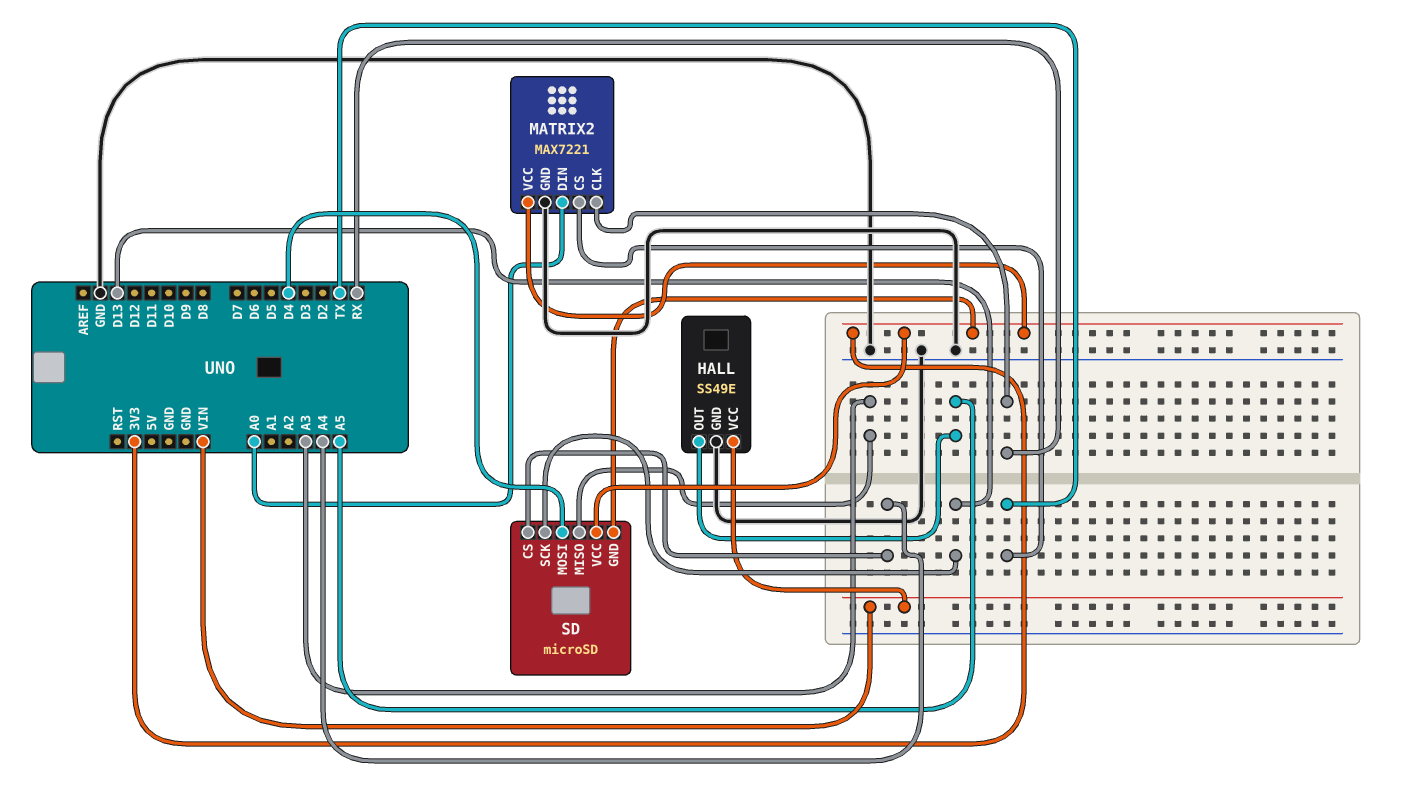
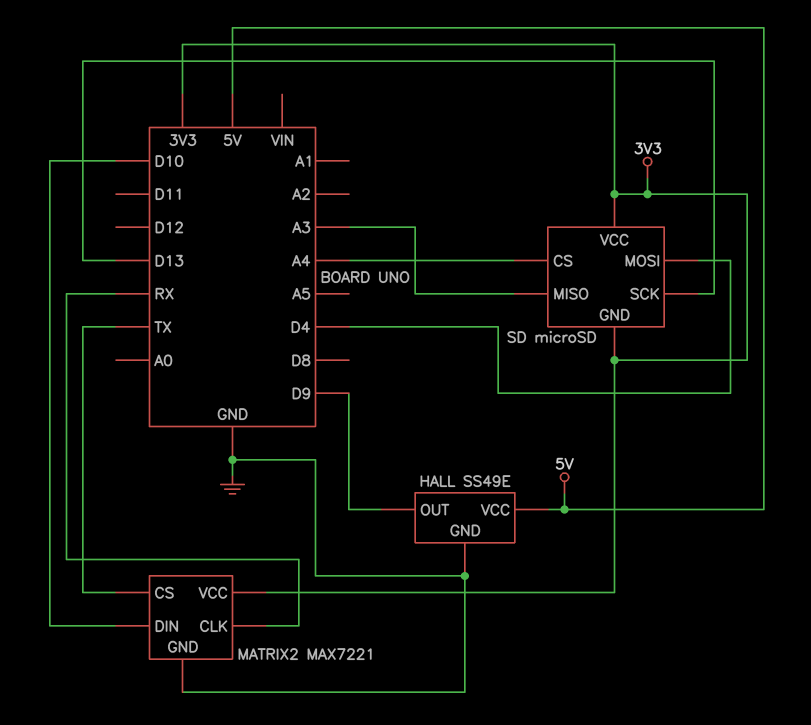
HALL pin OUT: A5 -> D9
HALL pin VCC: VIN -> 5V
MATRIX2 pin DIN: A0 -> D10

